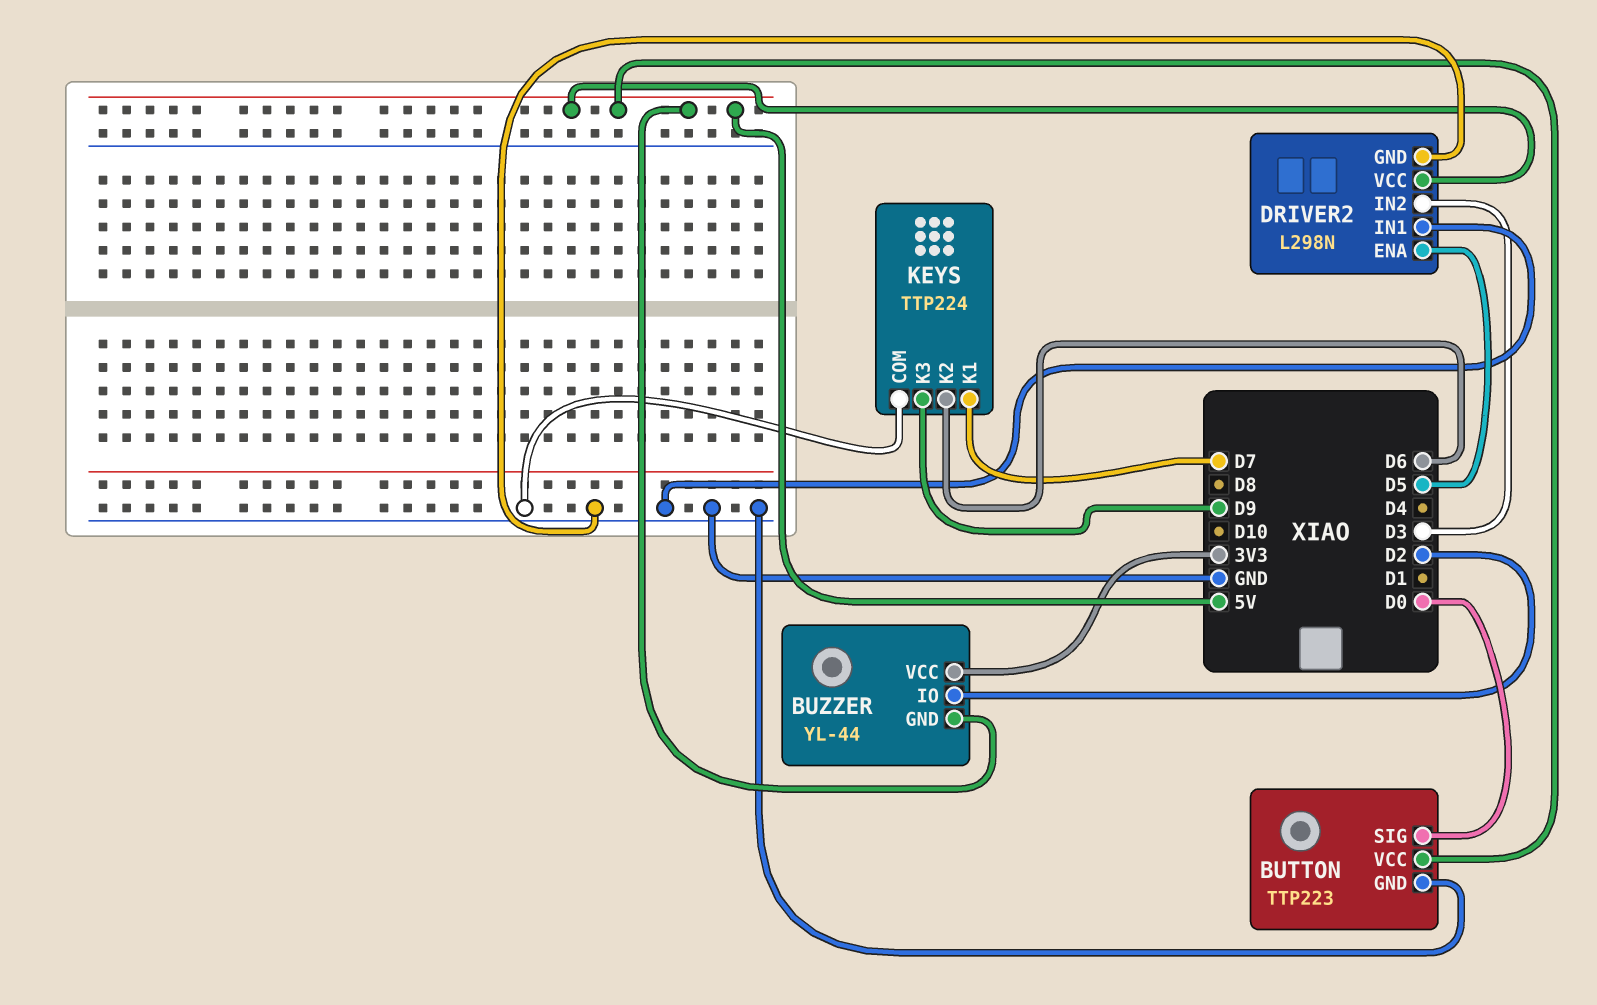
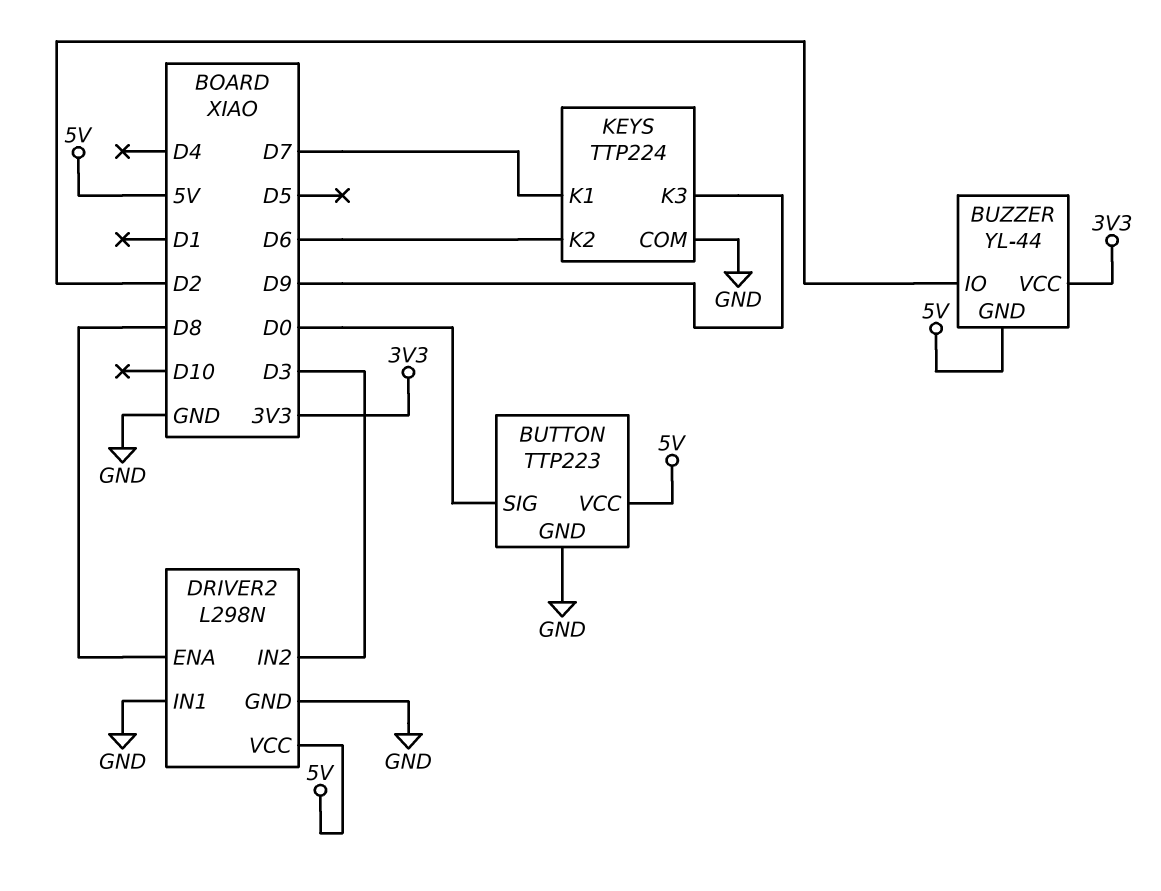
DRIVER2 pin ENA: D5 -> D8

